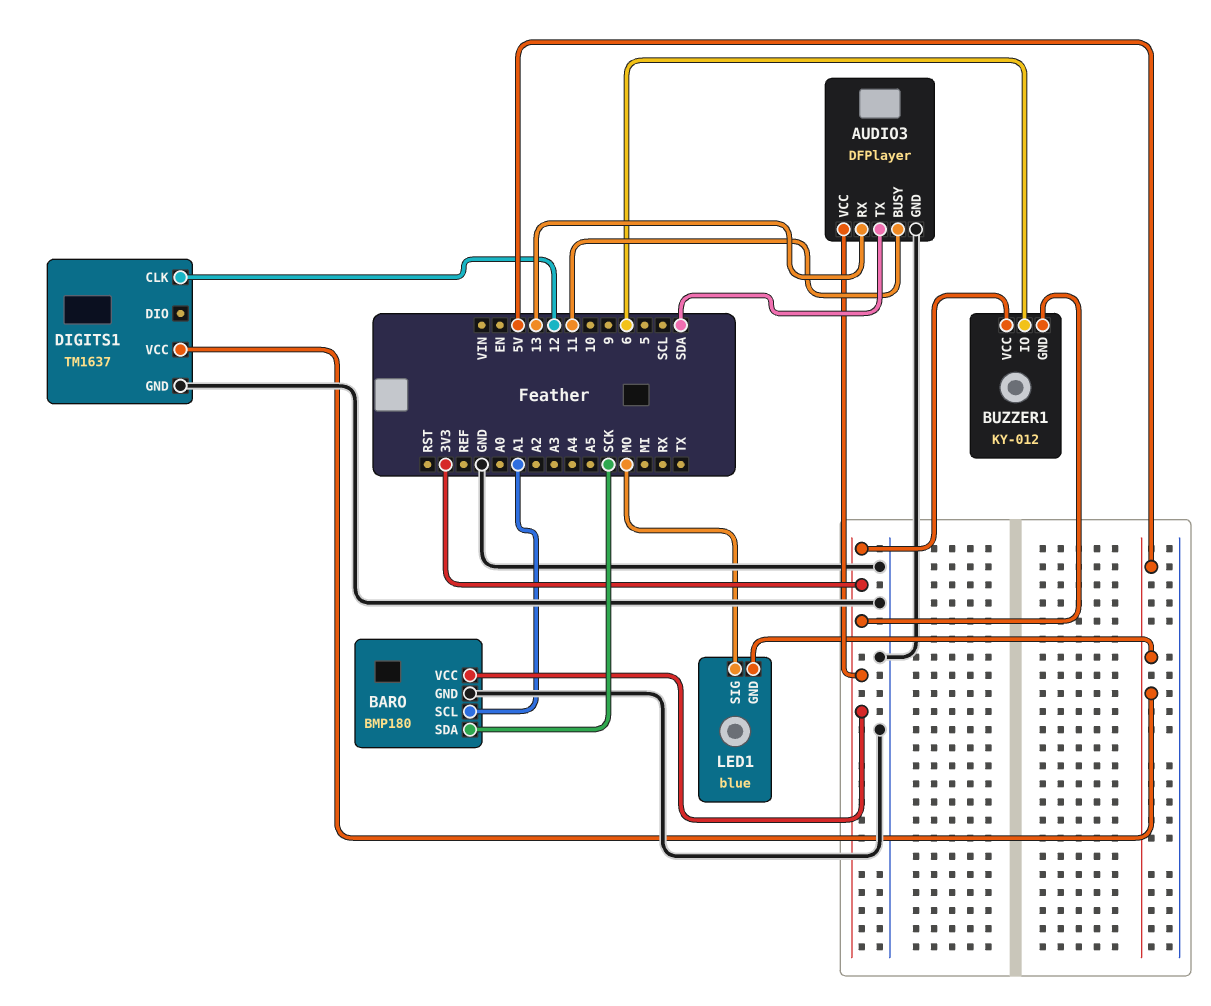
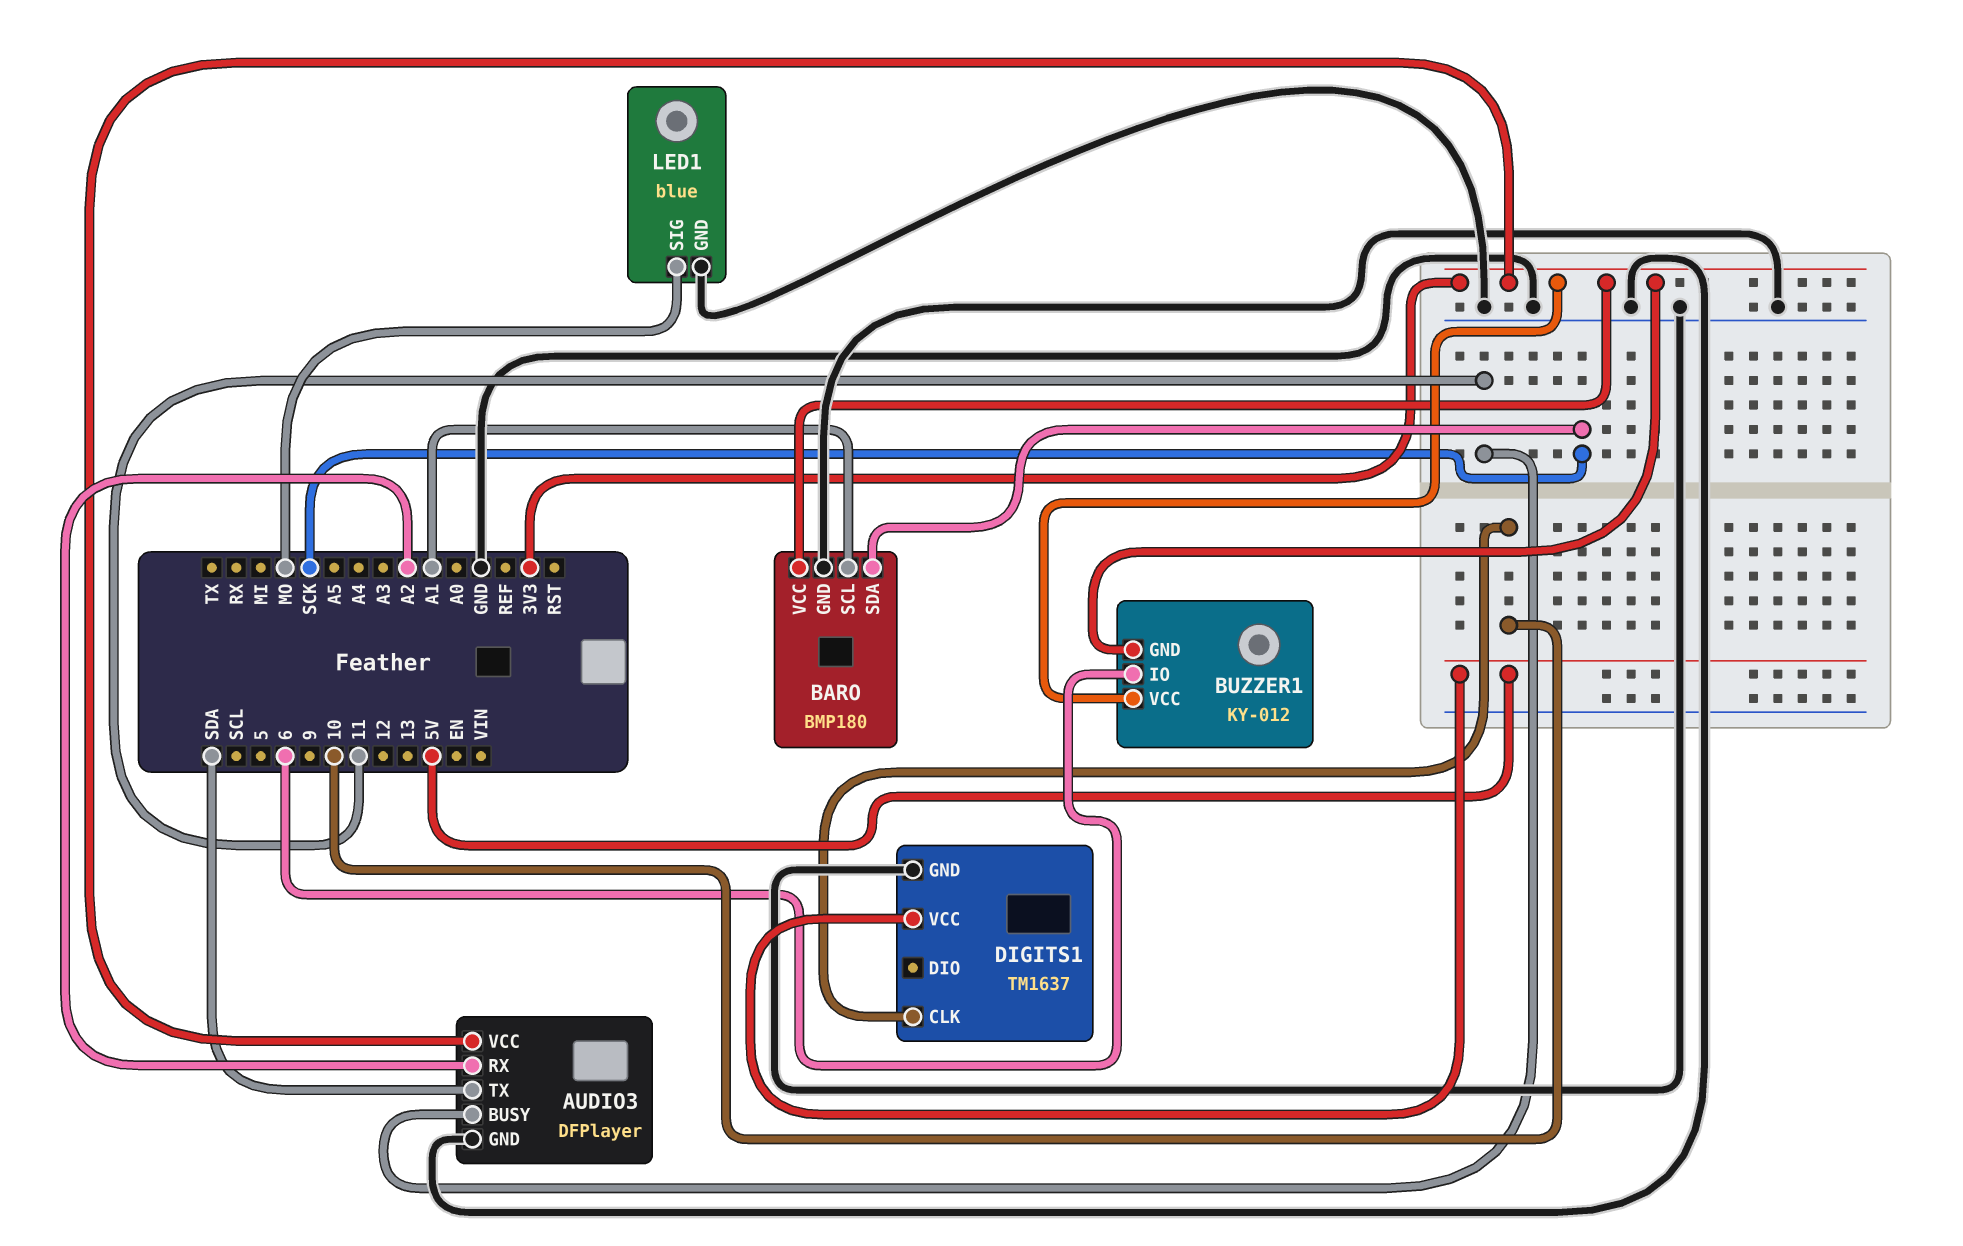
AUDIO3 pin RX: 13 -> A2
DIGITS1 pin CLK: 12 -> 10
LED1 pin GND: 5V -> GND

